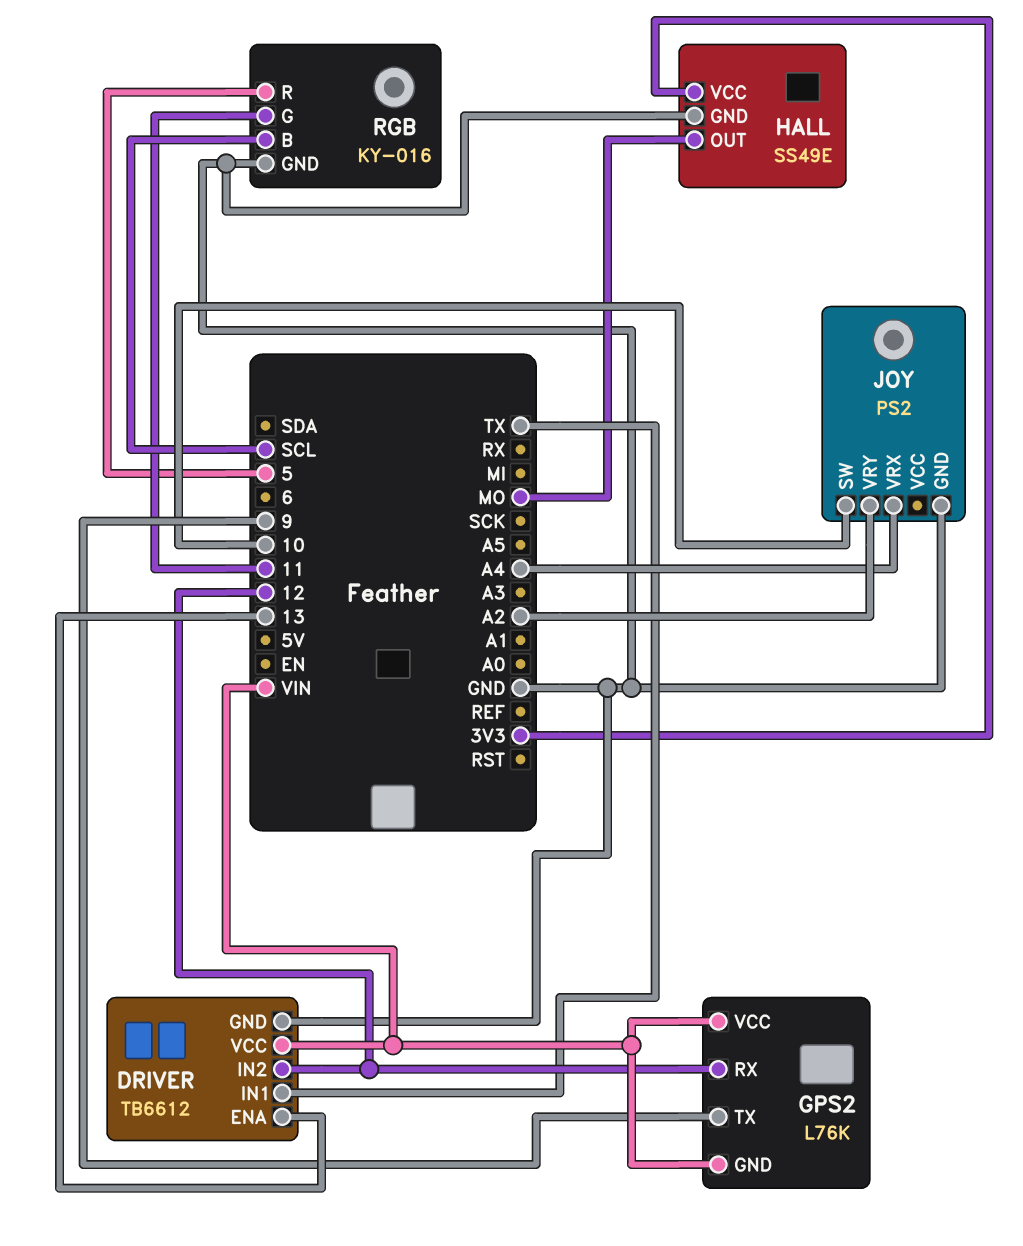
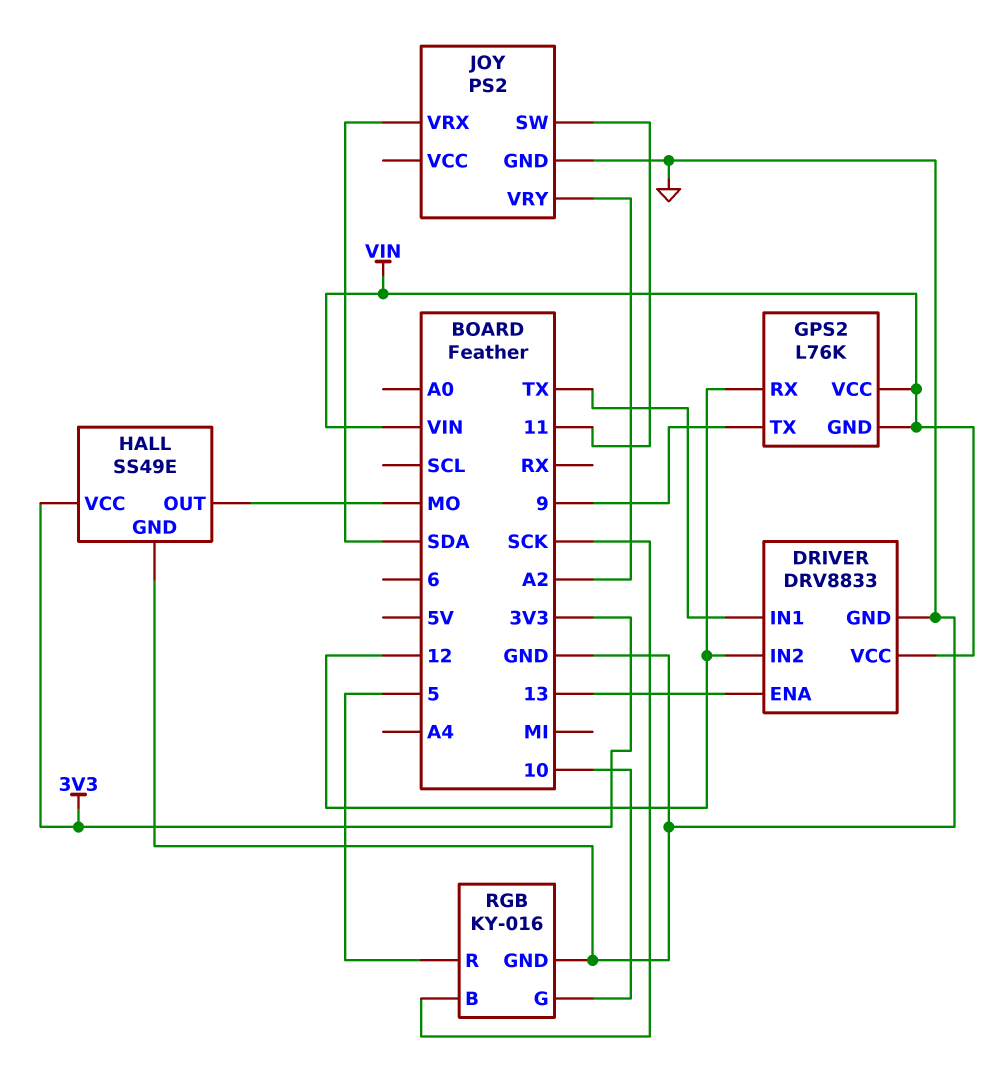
DRIVER: TB6612 -> DRV8833
JOY pin SW: 10 -> 11
JOY pin VRX: A4 -> SDA
RGB pin B: SCL -> SCK
RGB pin G: 11 -> 10

